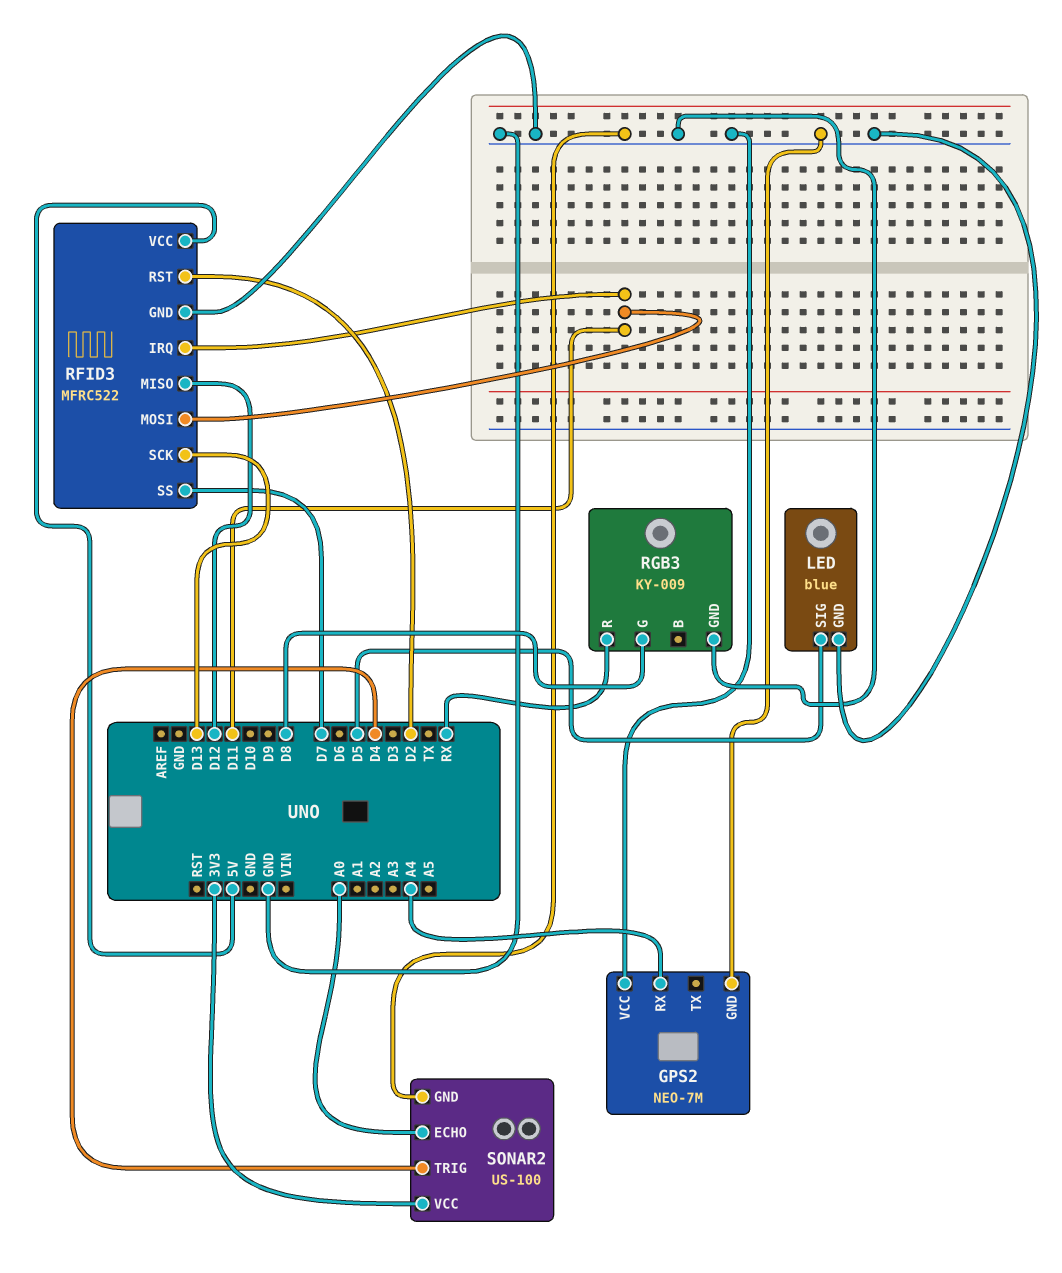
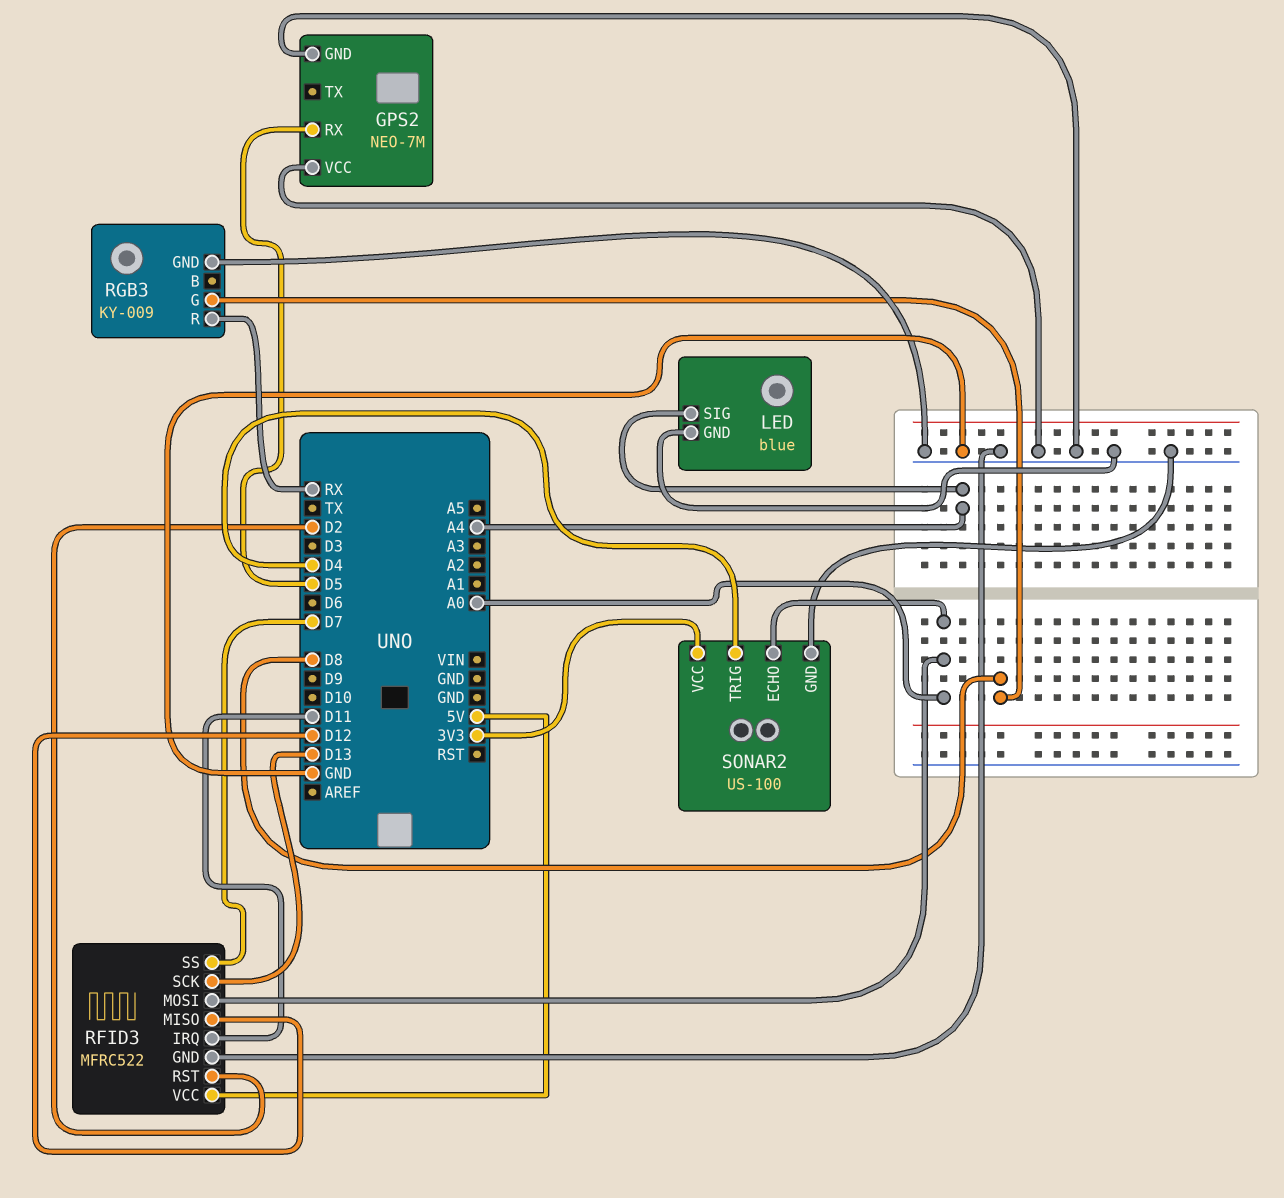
GPS2 pin RX: A4 -> D5
LED pin SIG: D5 -> A4
RFID3 pin MOSI: D11 -> A0

